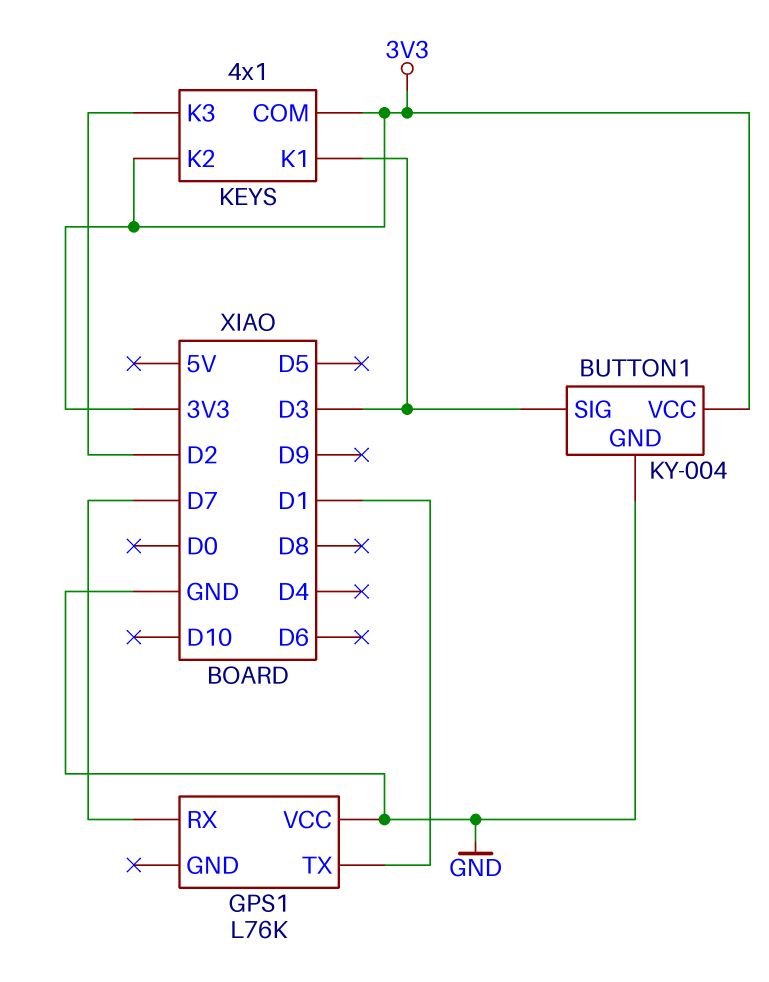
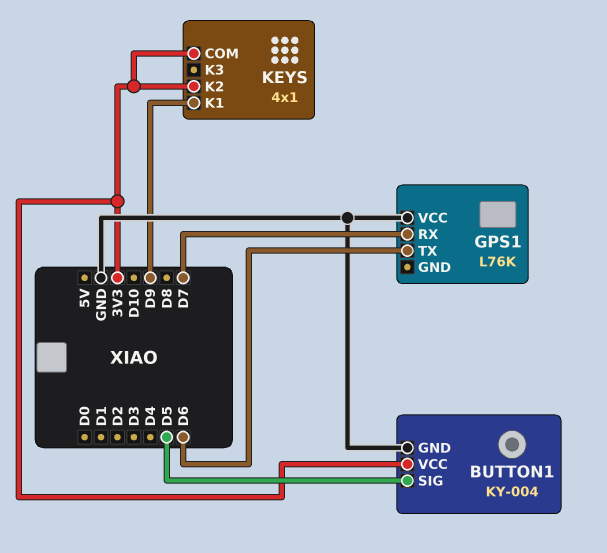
BUTTON1 pin SIG: D3 -> D5
GPS1 pin TX: D1 -> D6
KEYS pin K1: D3 -> D9
KEYS pin K3: D2 -> none

